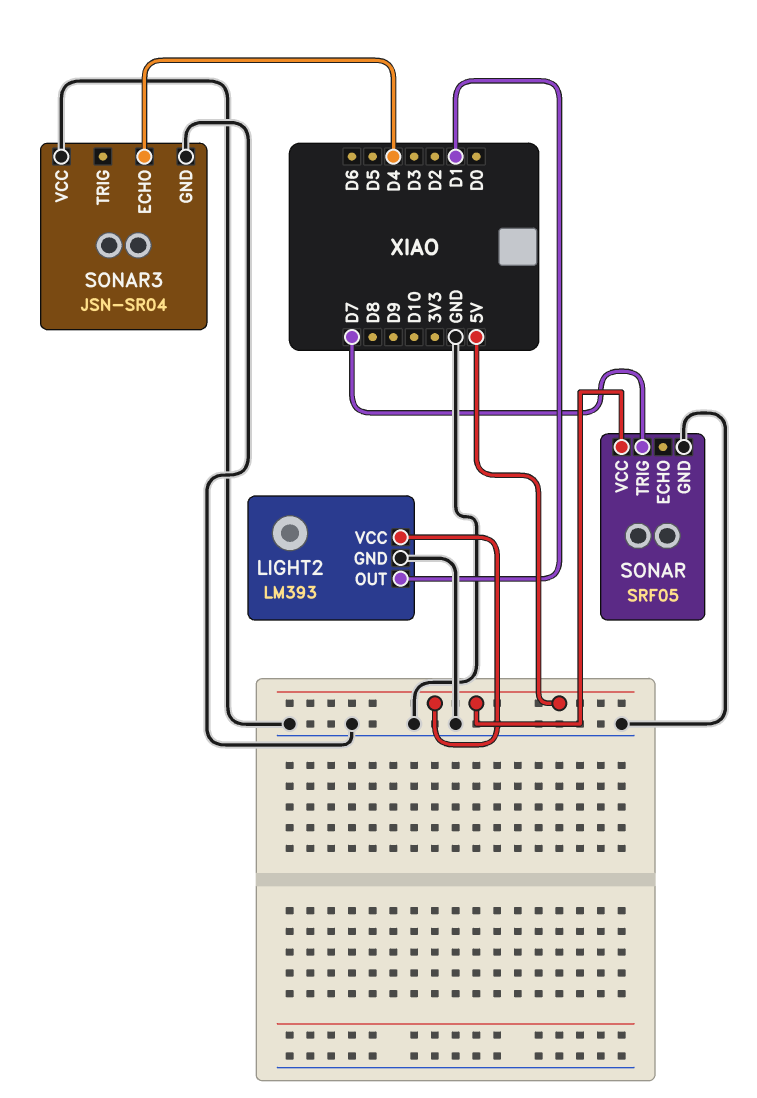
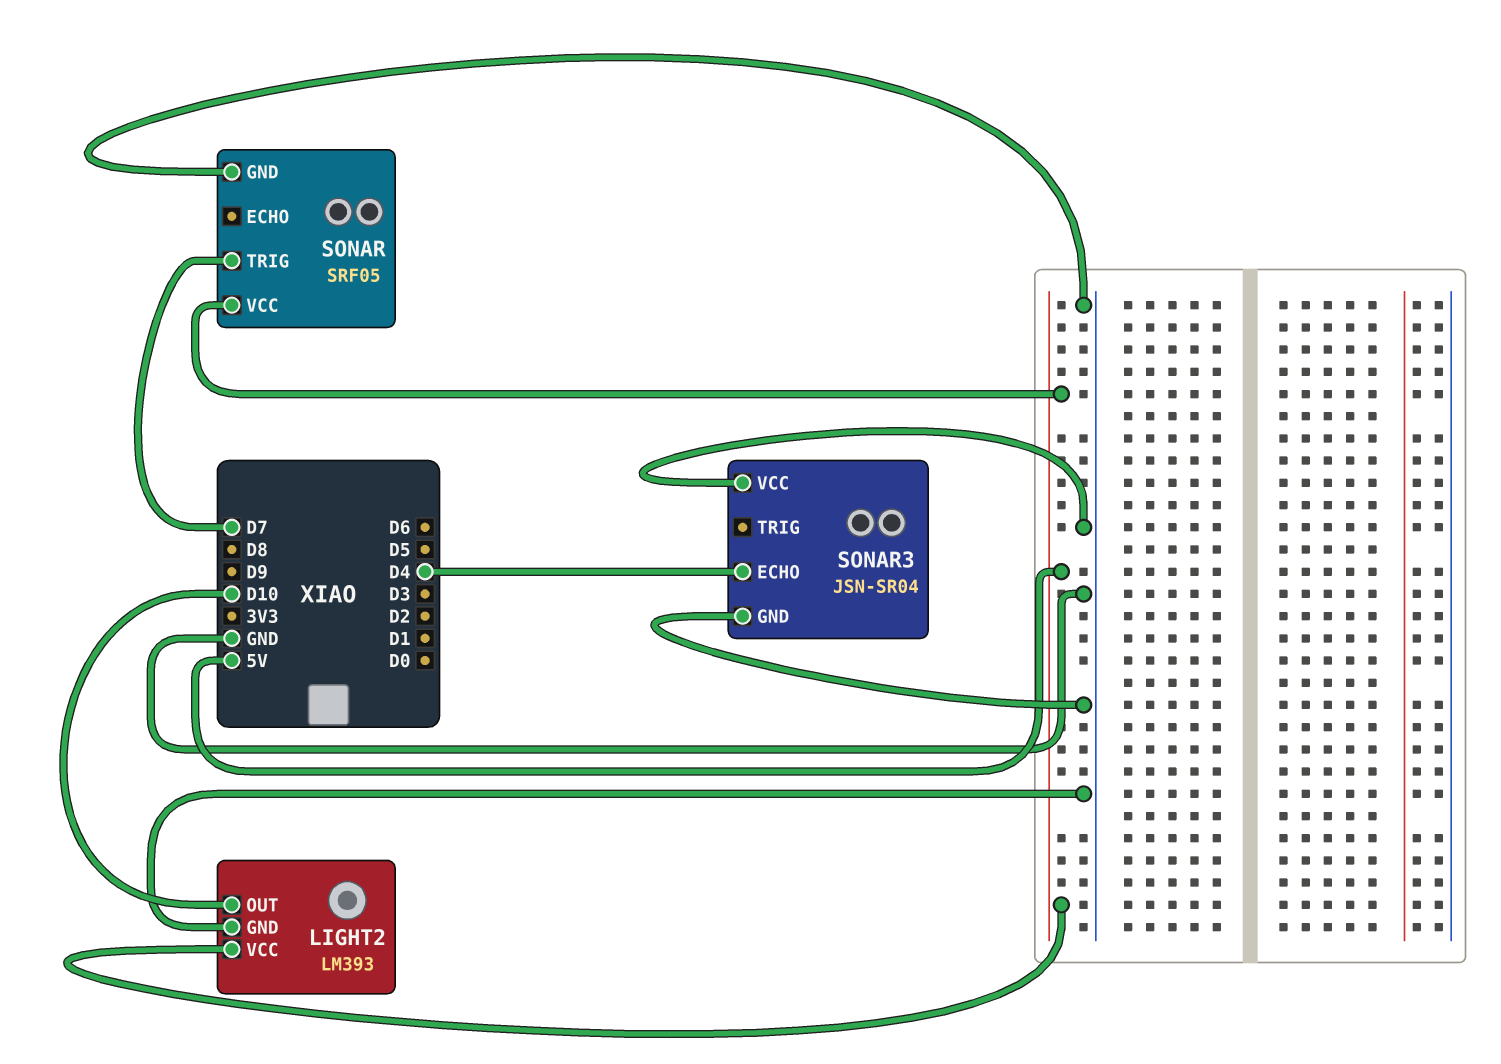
LIGHT2 pin OUT: D1 -> D10

